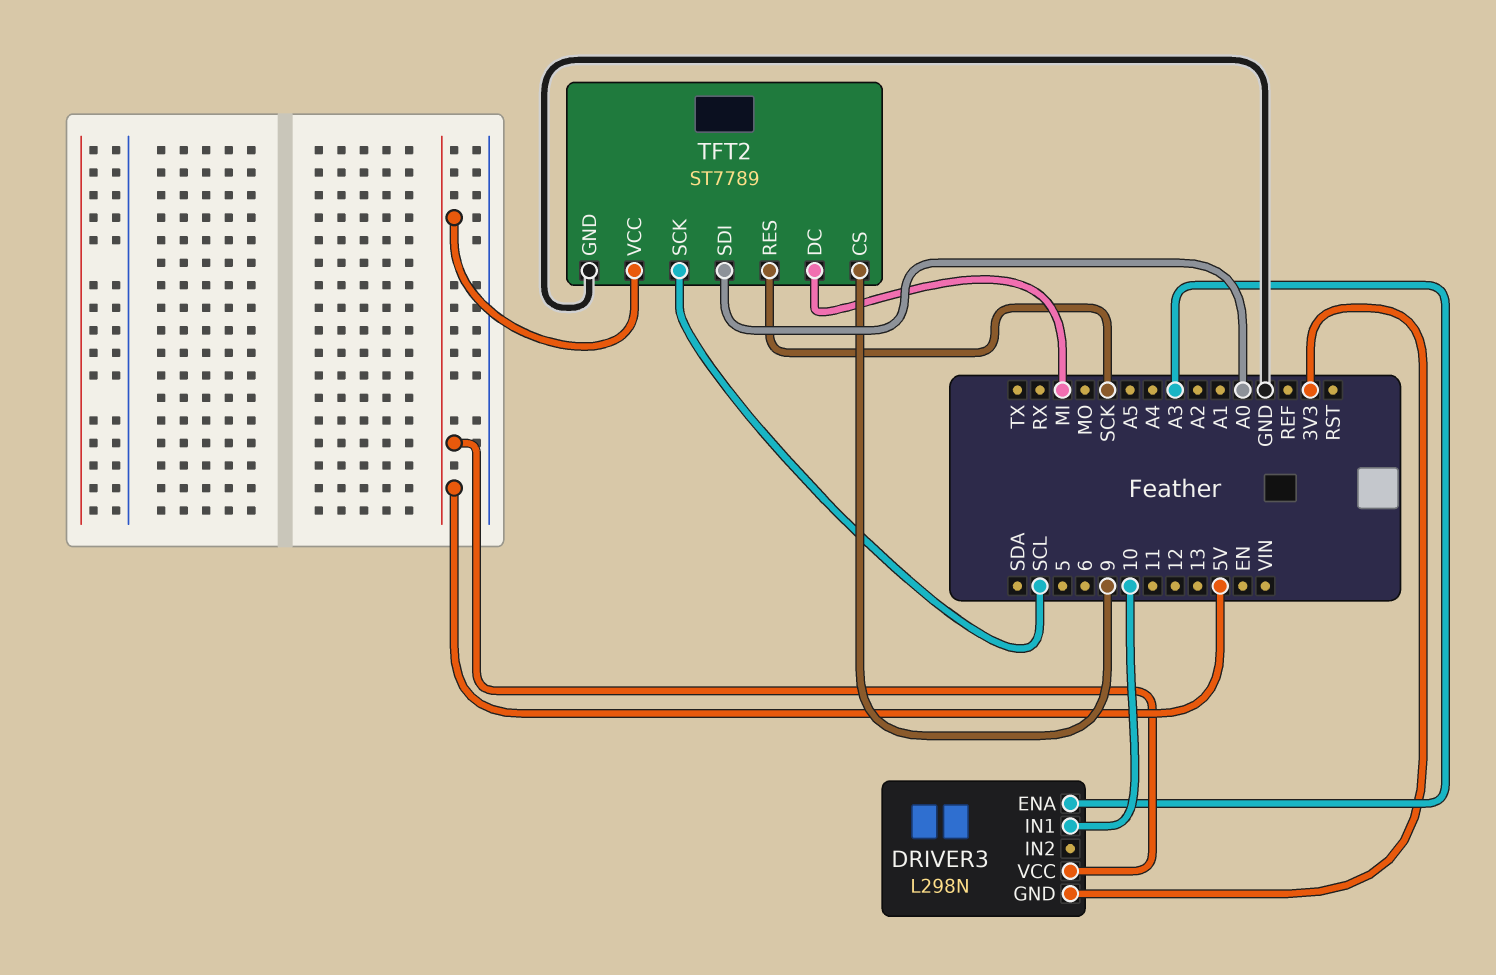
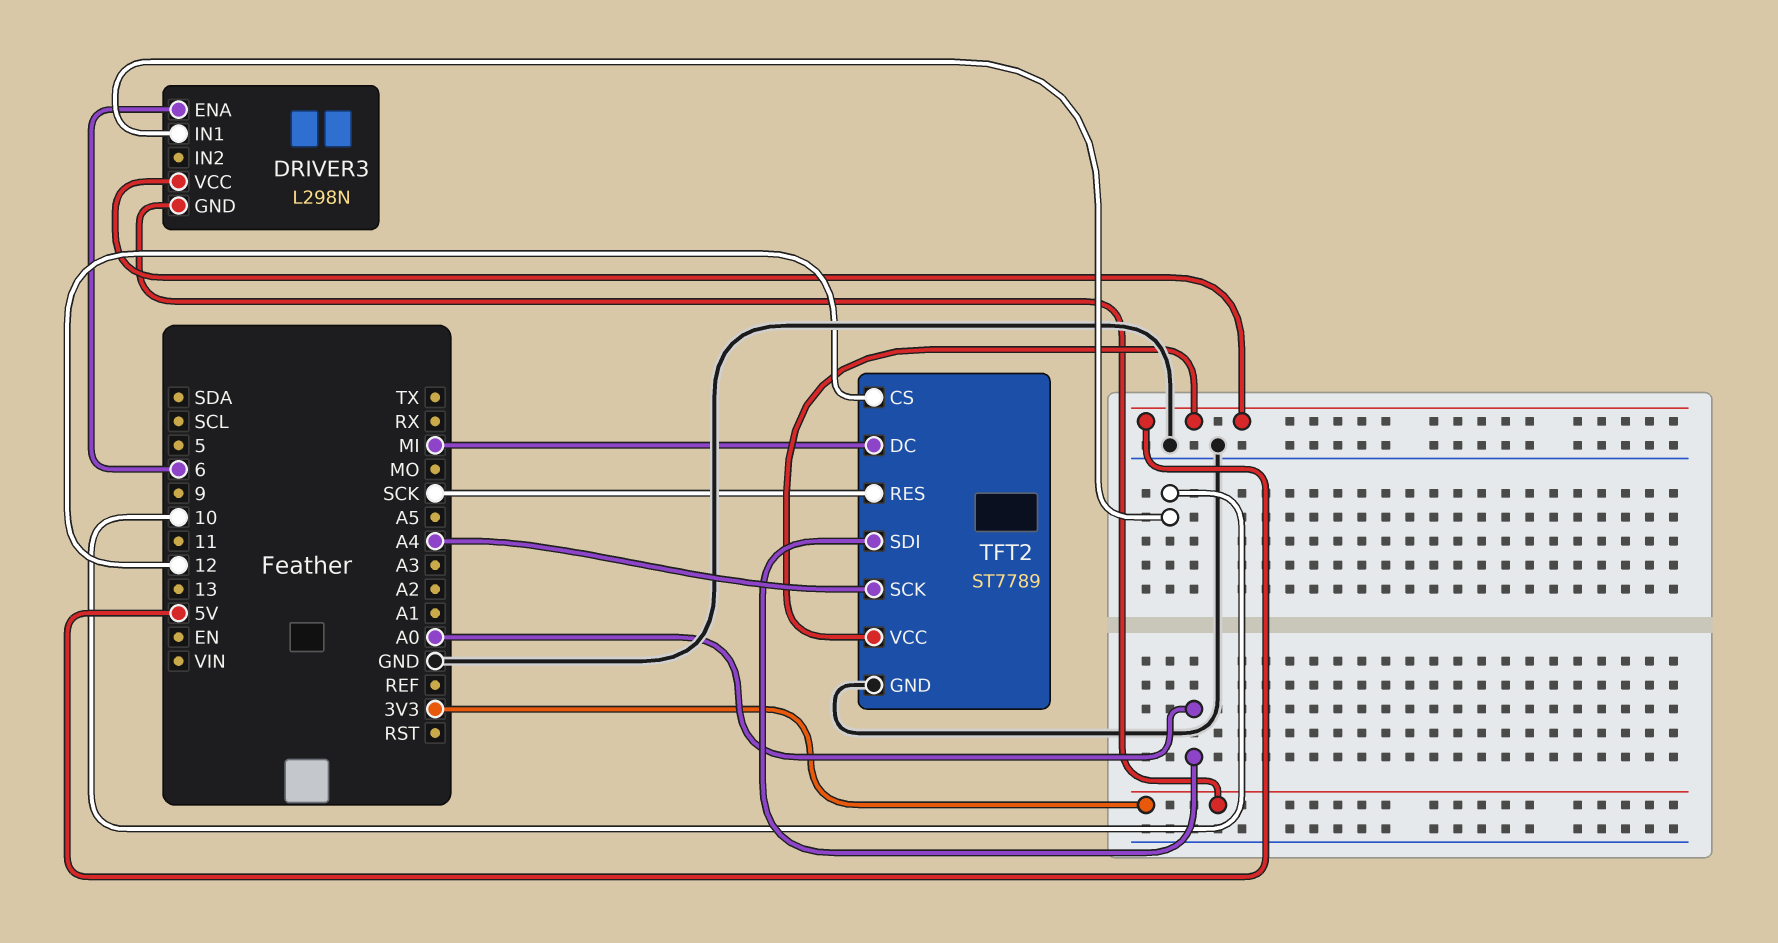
DRIVER3 pin ENA: A3 -> 6
TFT2 pin CS: 9 -> 12
TFT2 pin SCK: SCL -> A4

